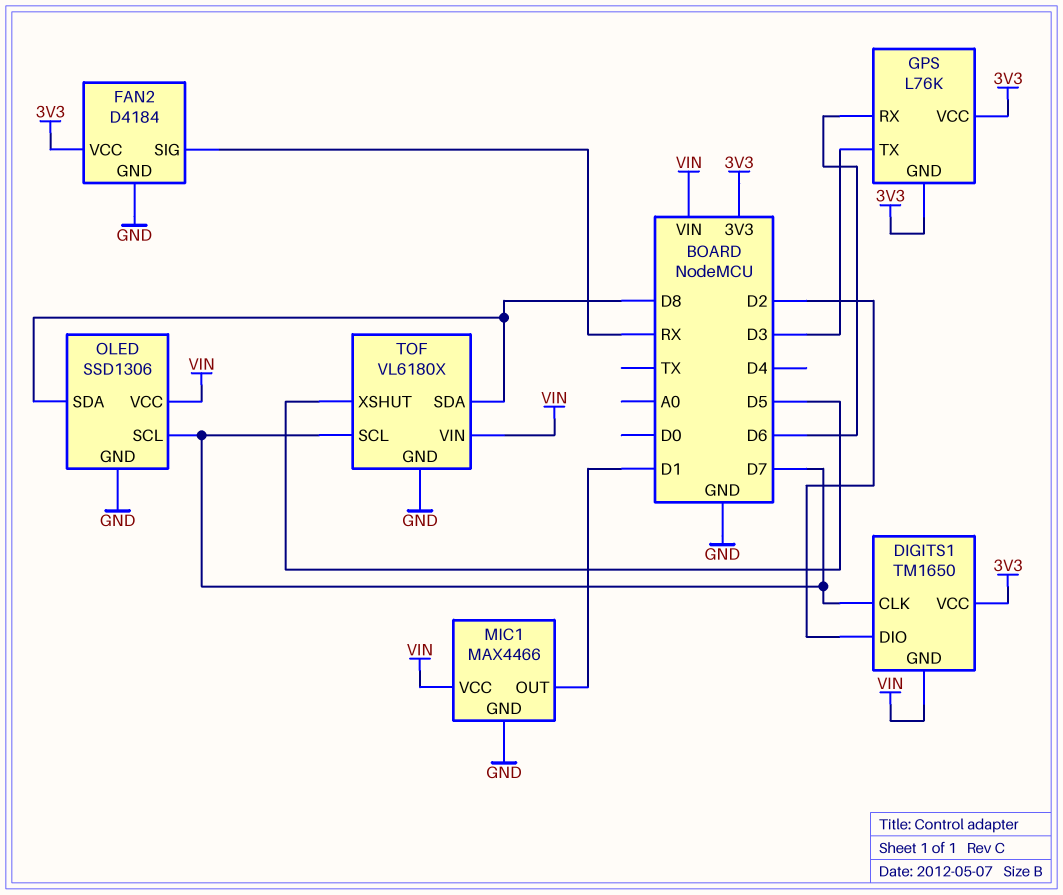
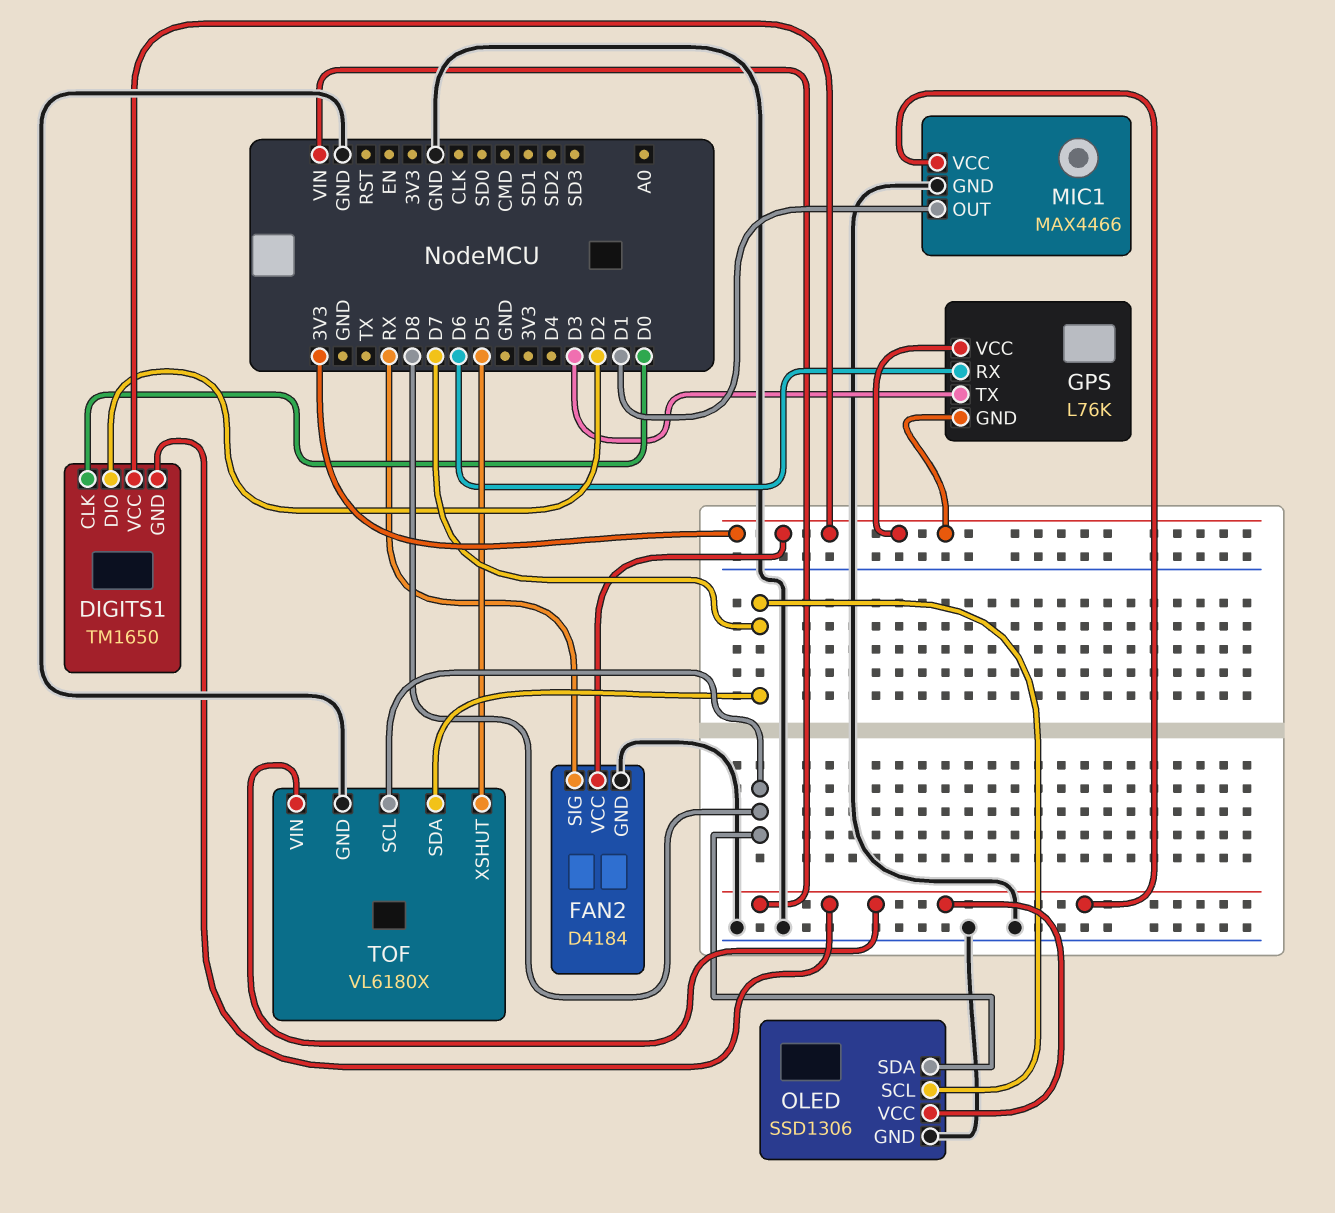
DIGITS1 pin CLK: D7 -> D0
TOF pin SCL: D7 -> D8
TOF pin SDA: D8 -> D7

